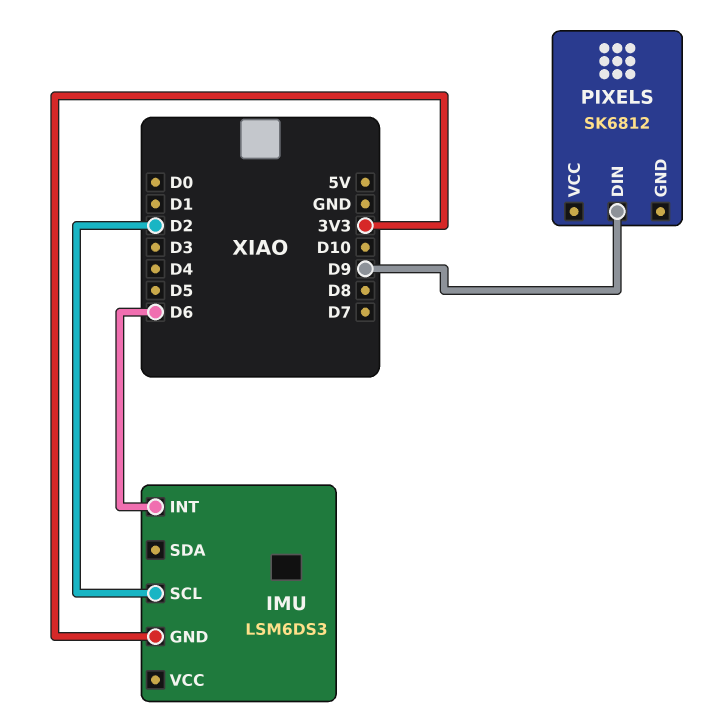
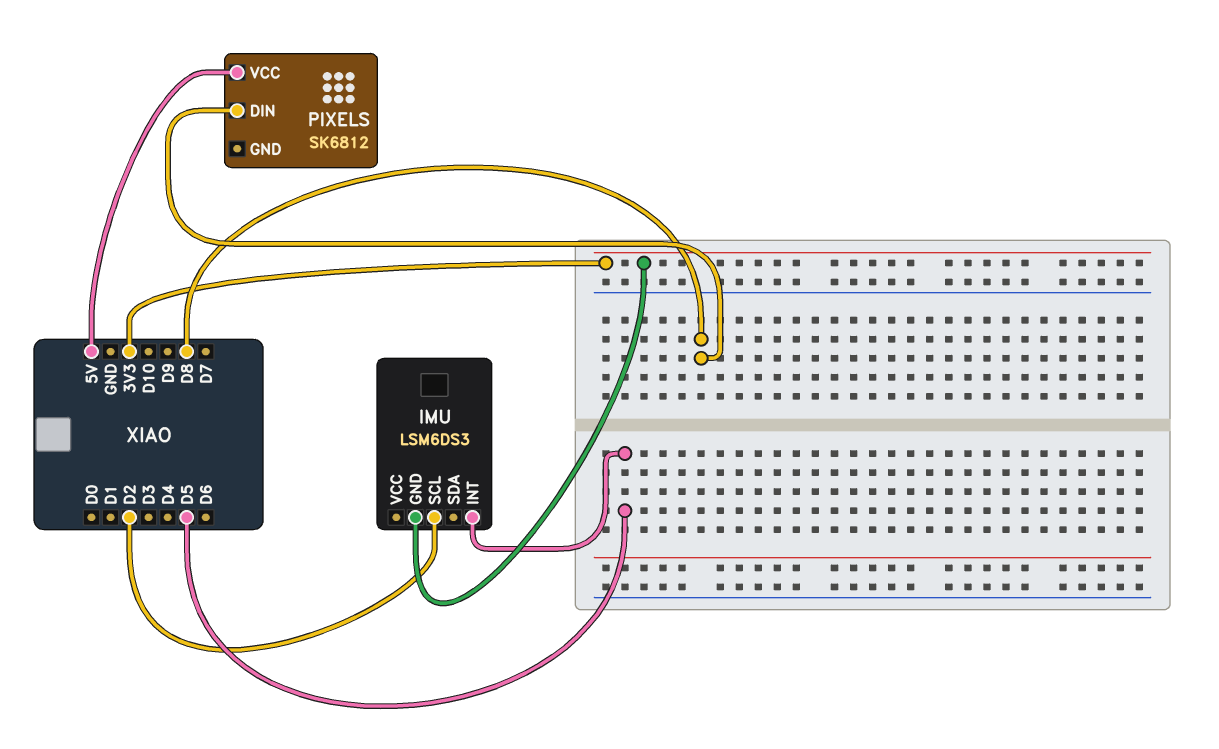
IMU pin INT: D6 -> D5
PIXELS pin DIN: D9 -> D8
PIXELS pin VCC: none -> 5V

